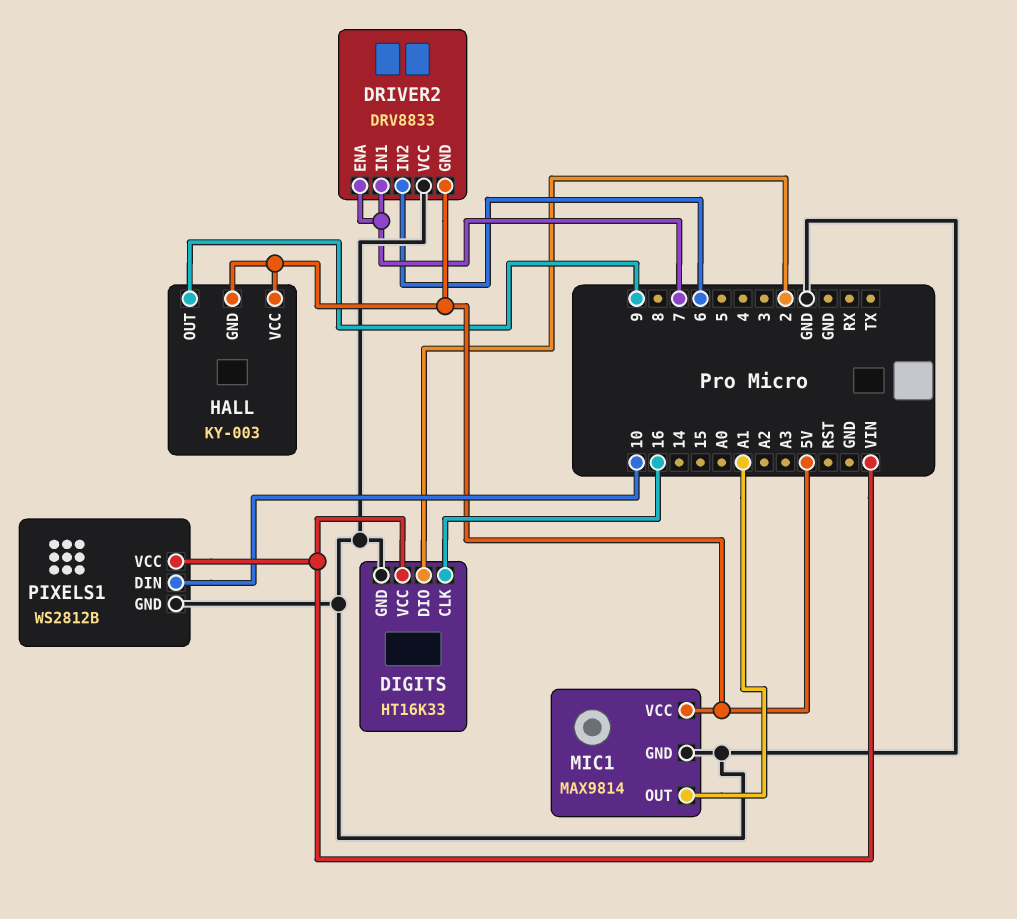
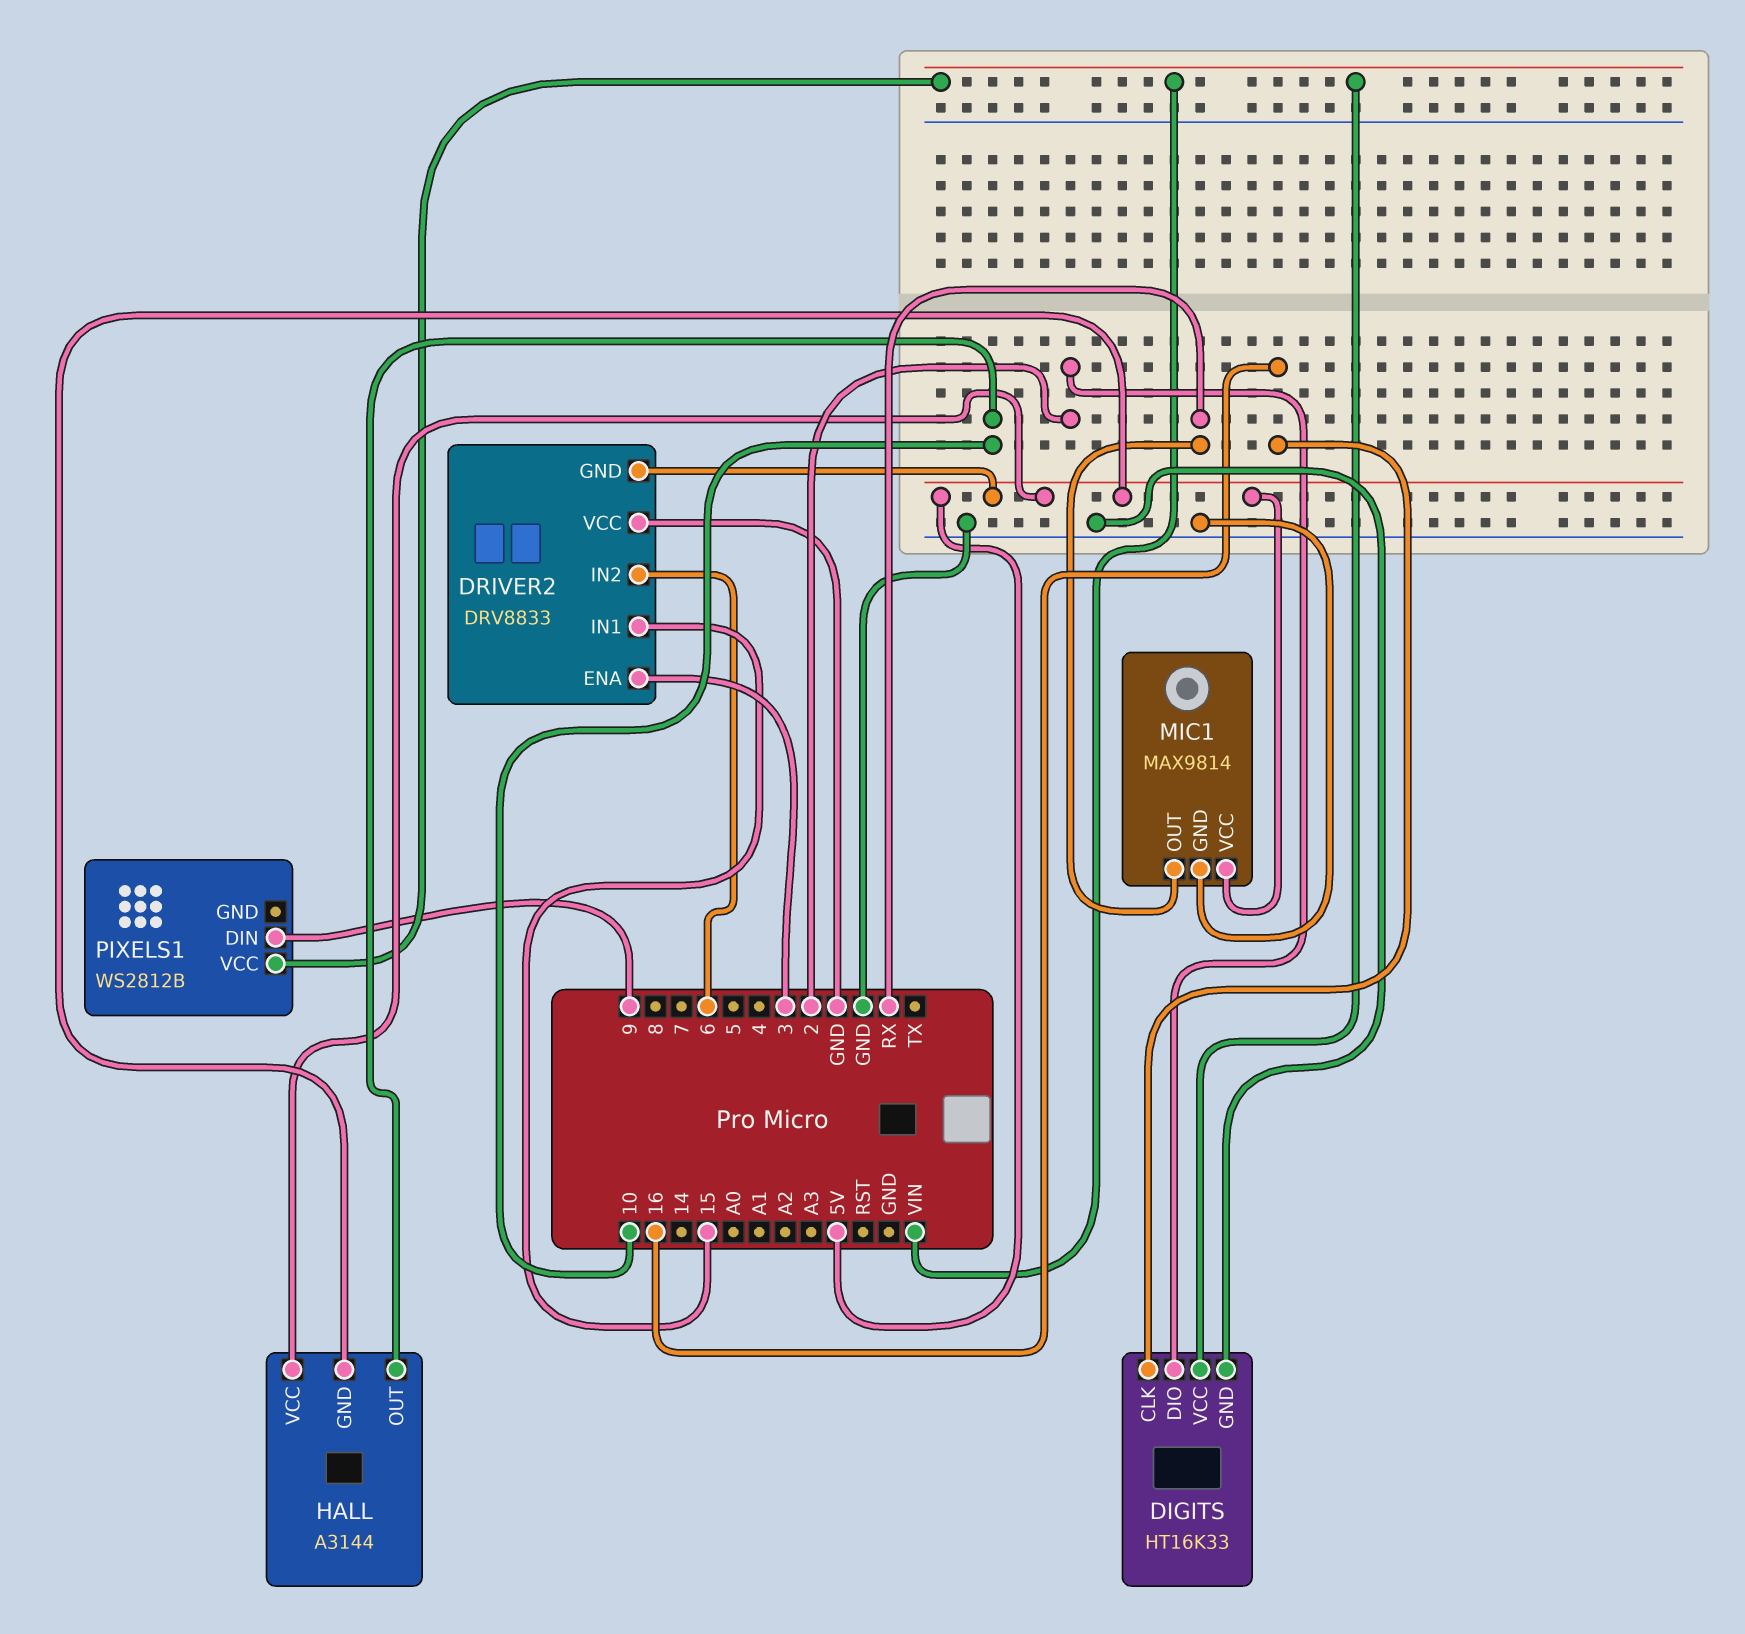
DRIVER2 pin ENA: 7 -> 3
DRIVER2 pin IN1: 7 -> 15
HALL: KY-003 -> A3144
HALL pin OUT: 9 -> 10
MIC1 pin OUT: A1 -> RX
PIXELS1 pin DIN: 10 -> 9
PIXELS1 pin GND: GND -> none

